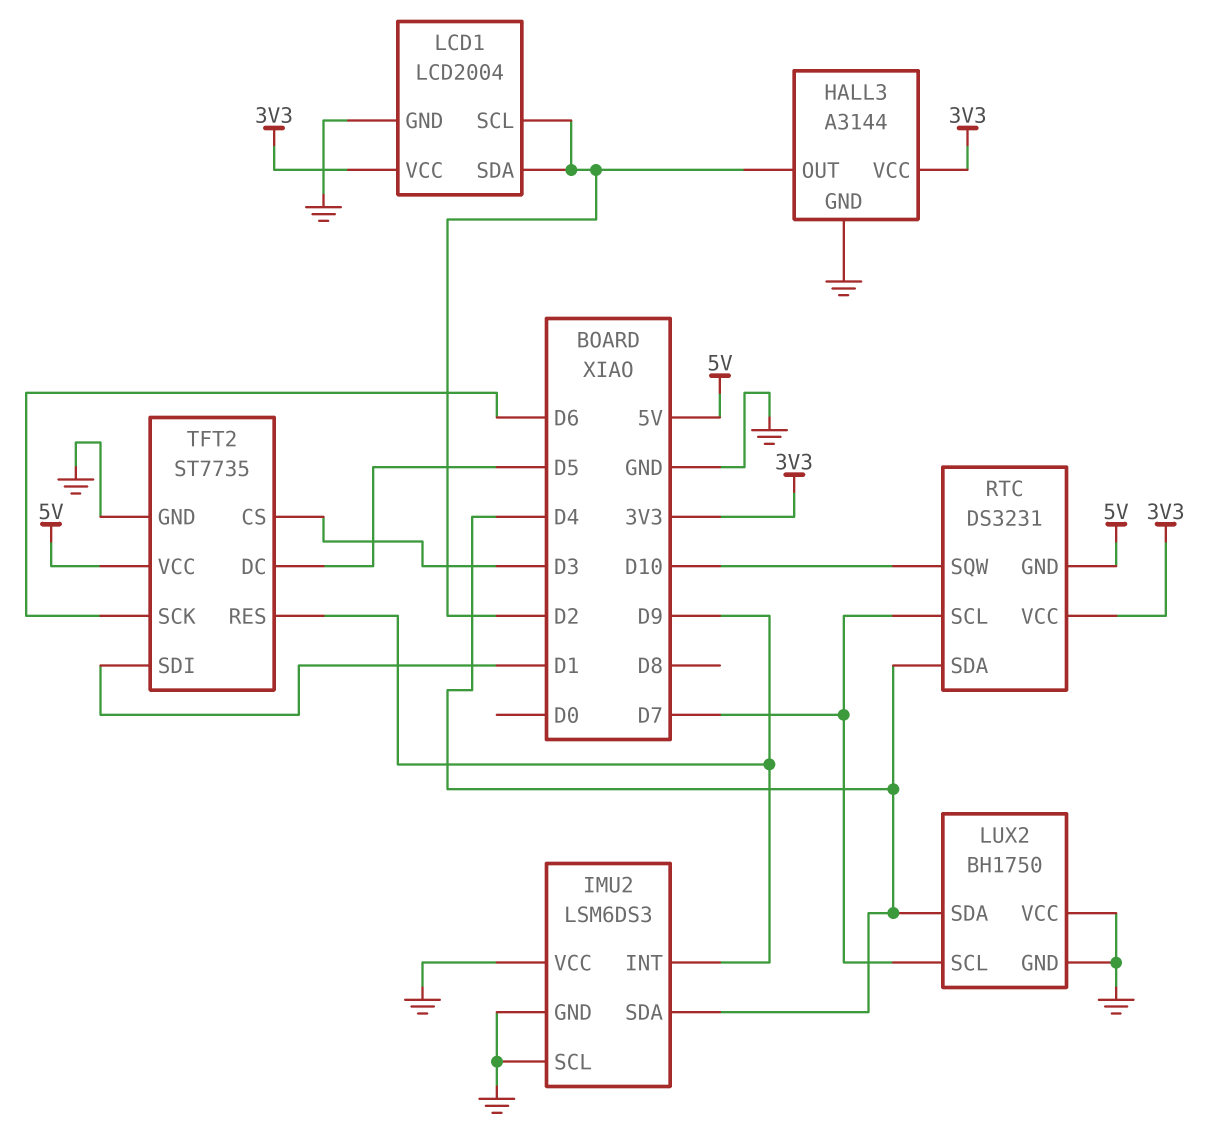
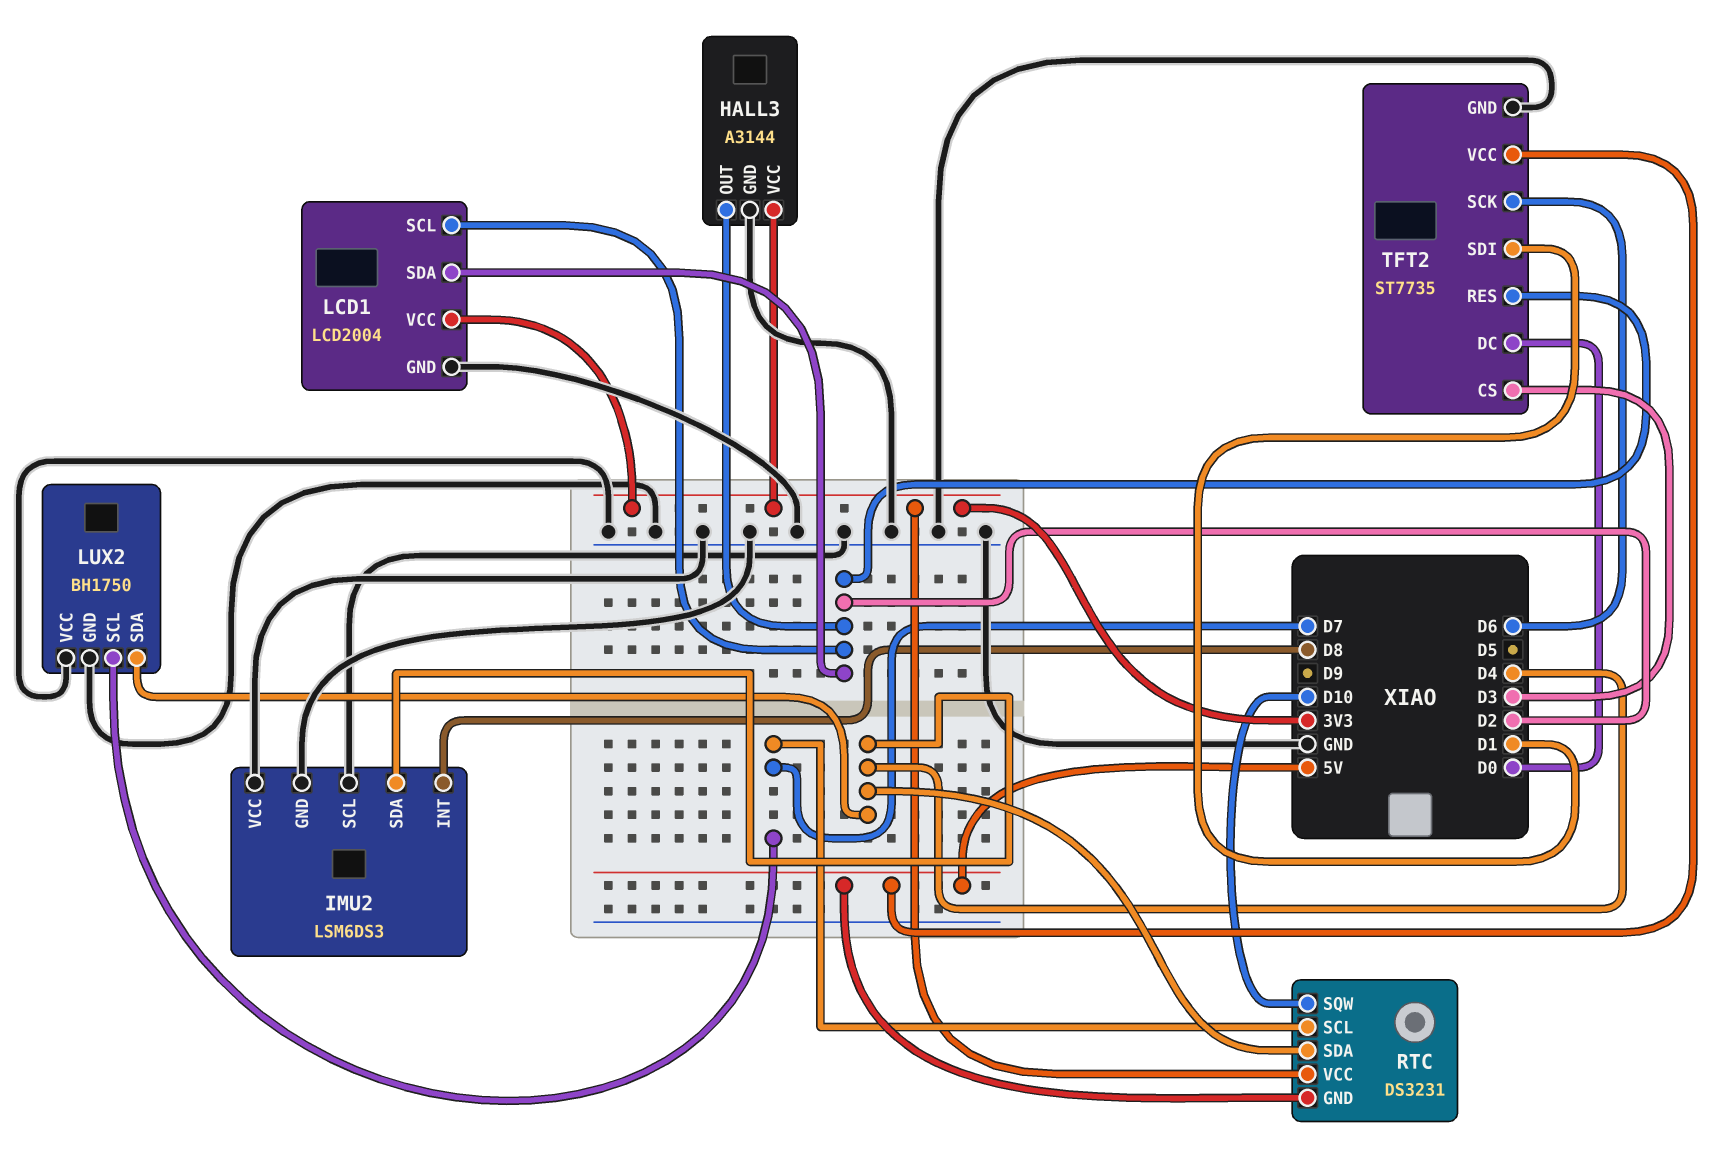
IMU2 pin INT: D9 -> D8
TFT2 pin DC: D5 -> D0
TFT2 pin RES: D9 -> D2

